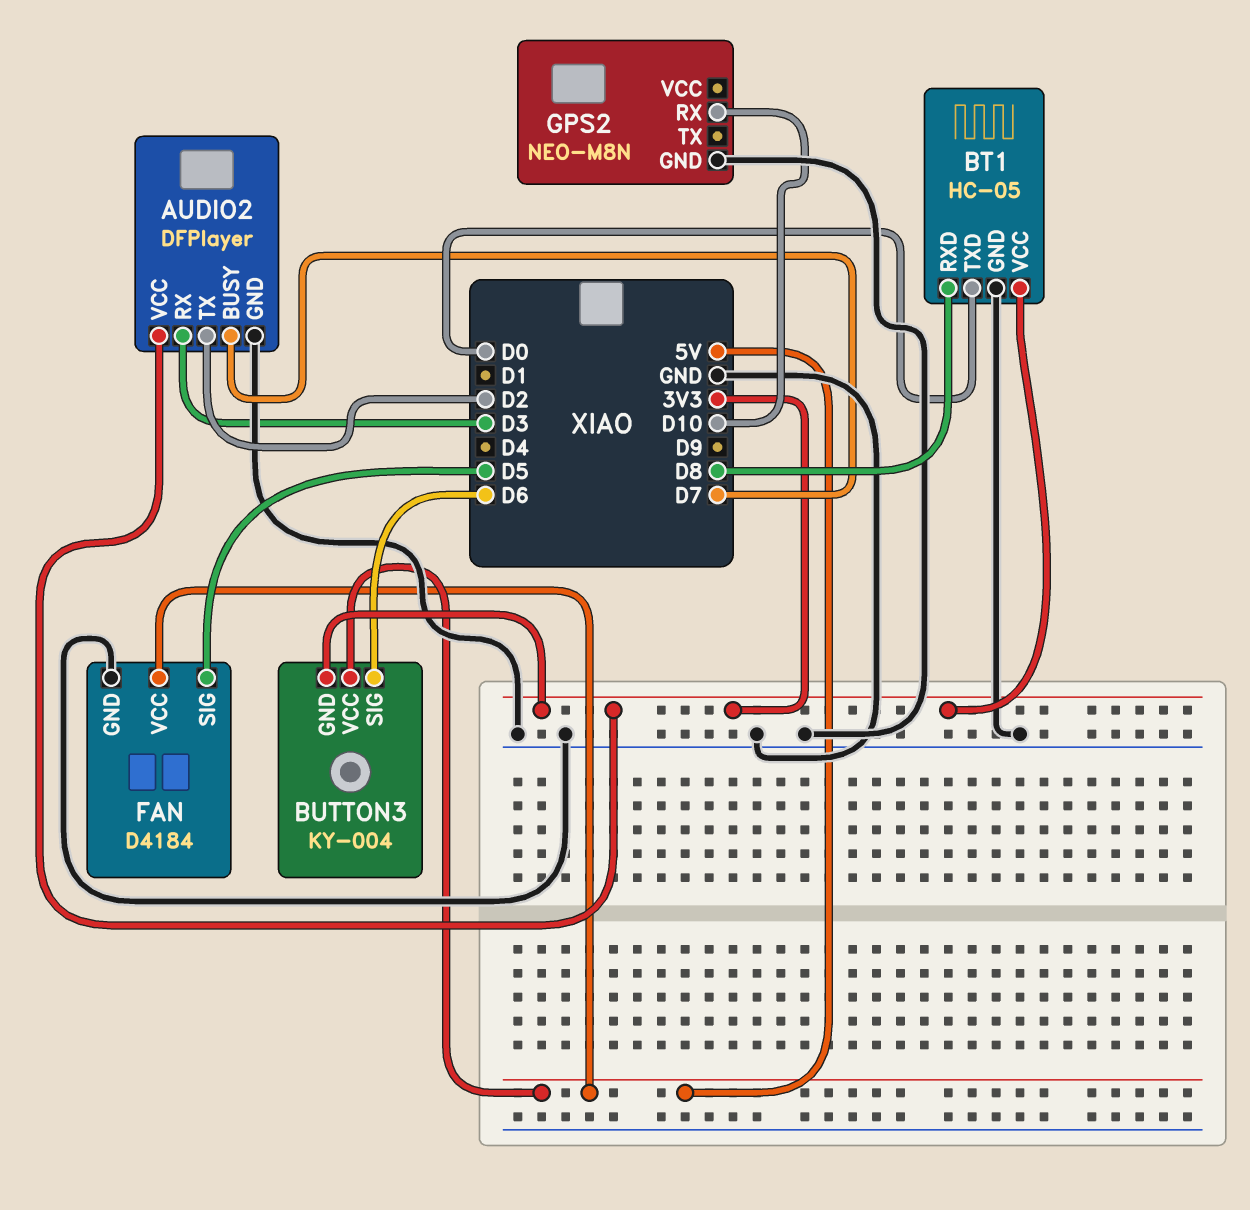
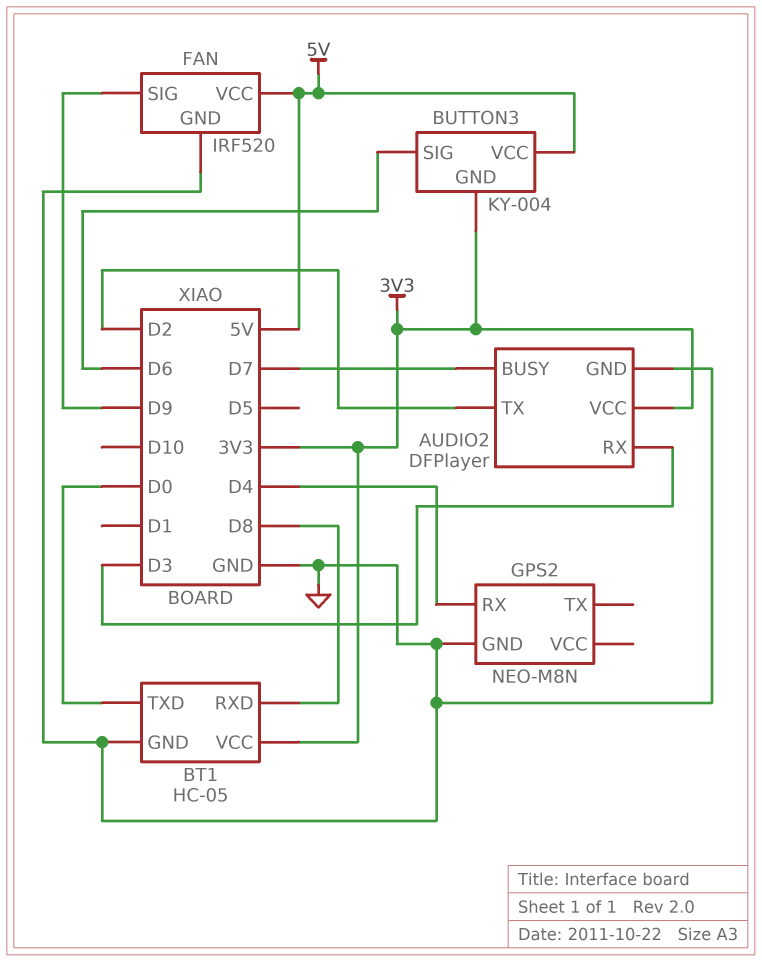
FAN: D4184 -> IRF520
FAN pin SIG: D5 -> D9
GPS2 pin RX: D10 -> D4

